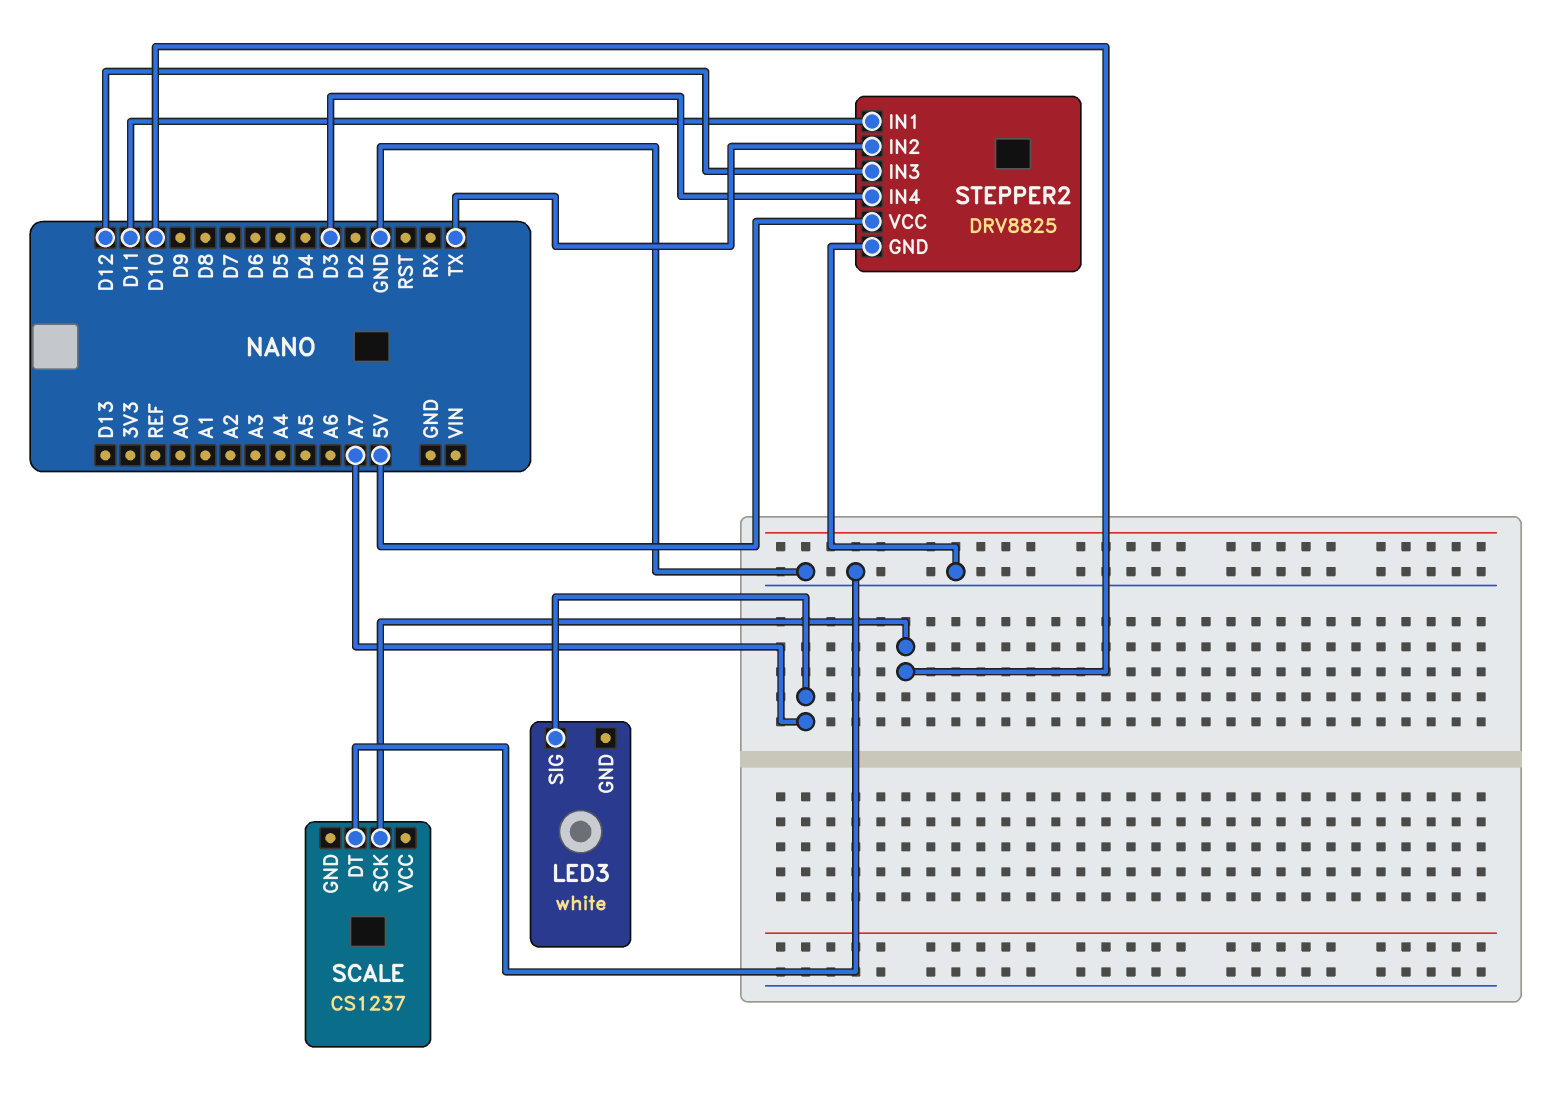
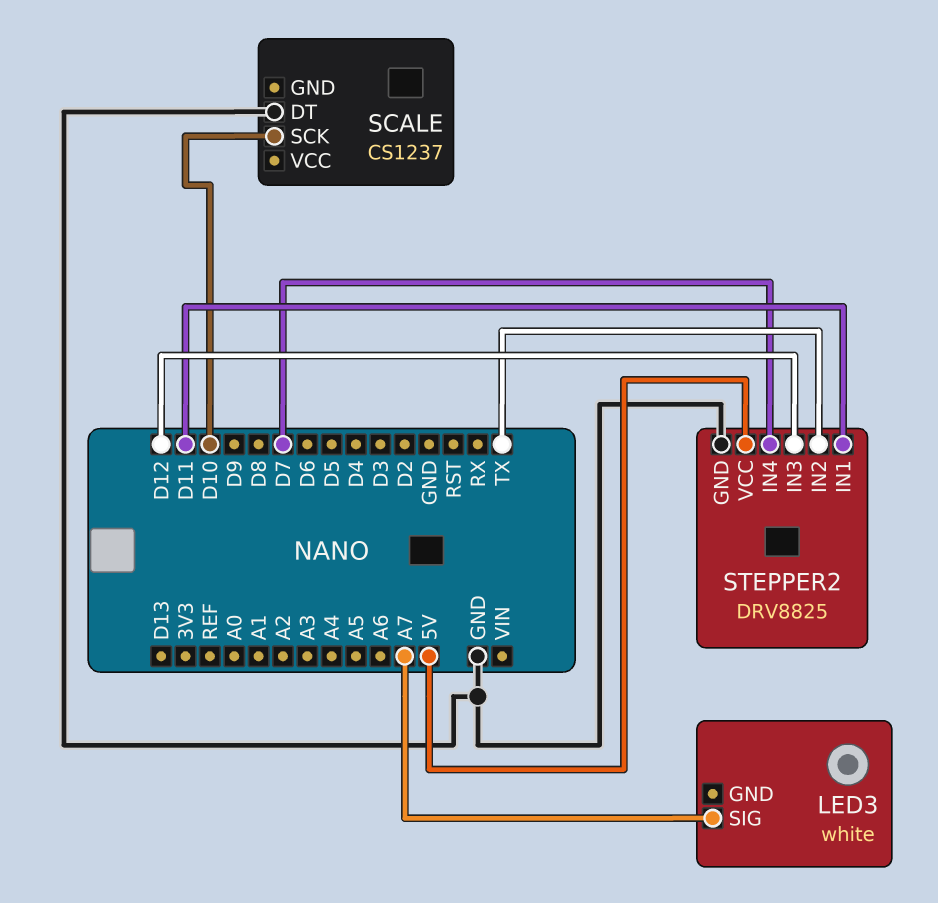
STEPPER2 pin IN4: D3 -> D7

